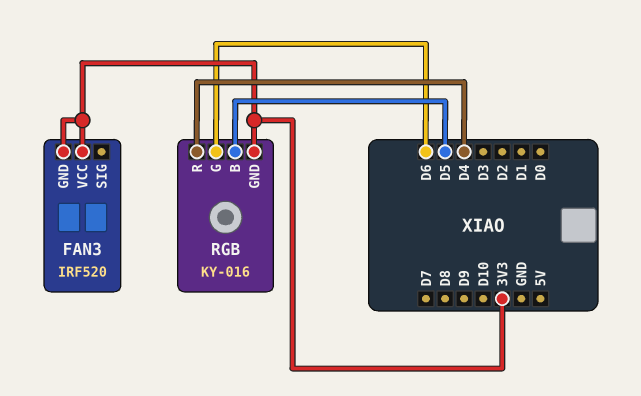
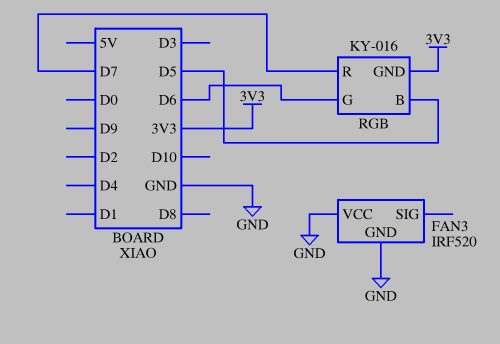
FAN3 pin GND: 3V3 -> GND
FAN3 pin VCC: 3V3 -> GND
RGB pin R: D4 -> D7

